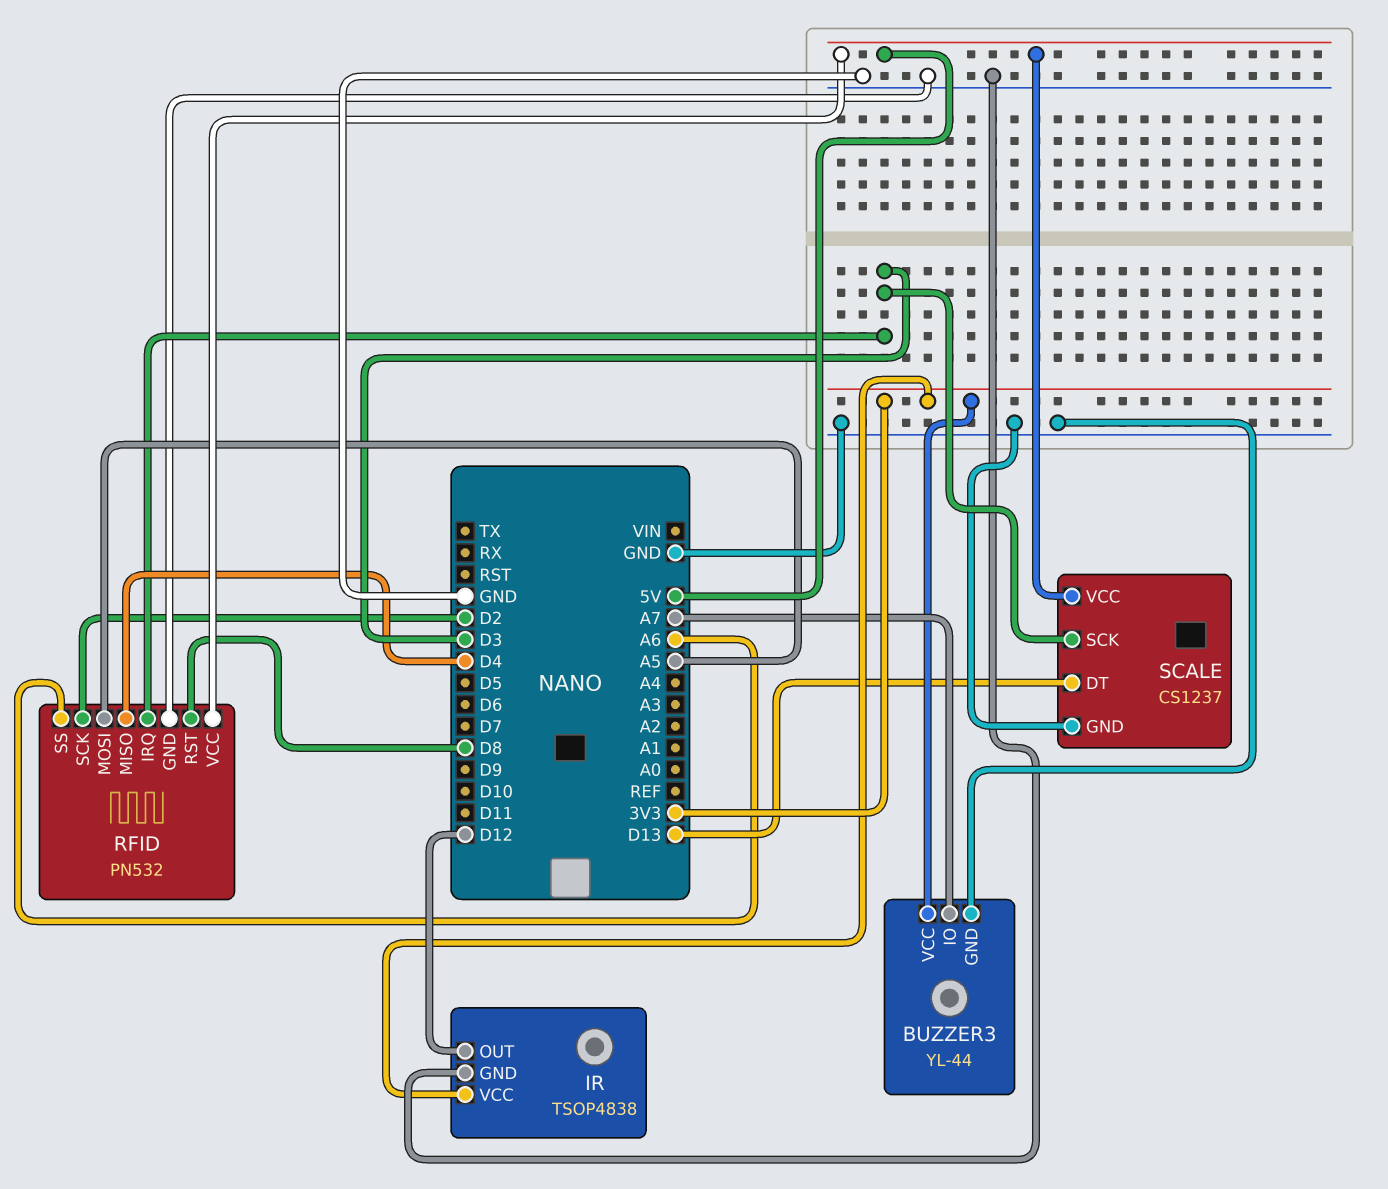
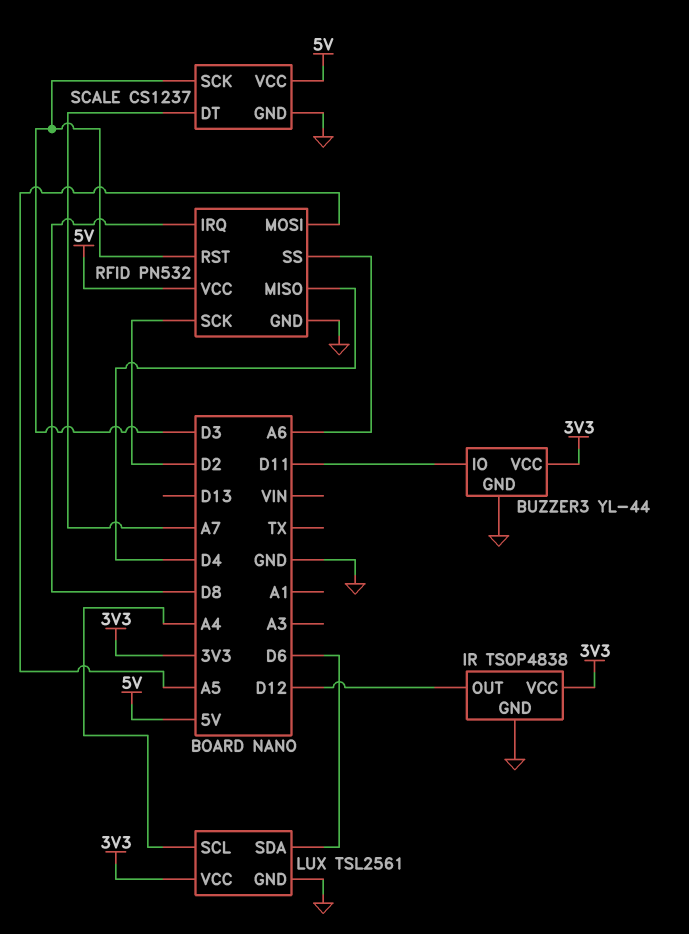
BUZZER3 pin IO: A7 -> D11
LUX: none -> TSL2561
LUX pin GND: none -> GND
LUX pin SCL: none -> A4
LUX pin SDA: none -> D6
LUX pin VCC: none -> 3V3
RFID pin IRQ: D3 -> D8
RFID pin RST: D8 -> D3
SCALE pin DT: D13 -> A7

